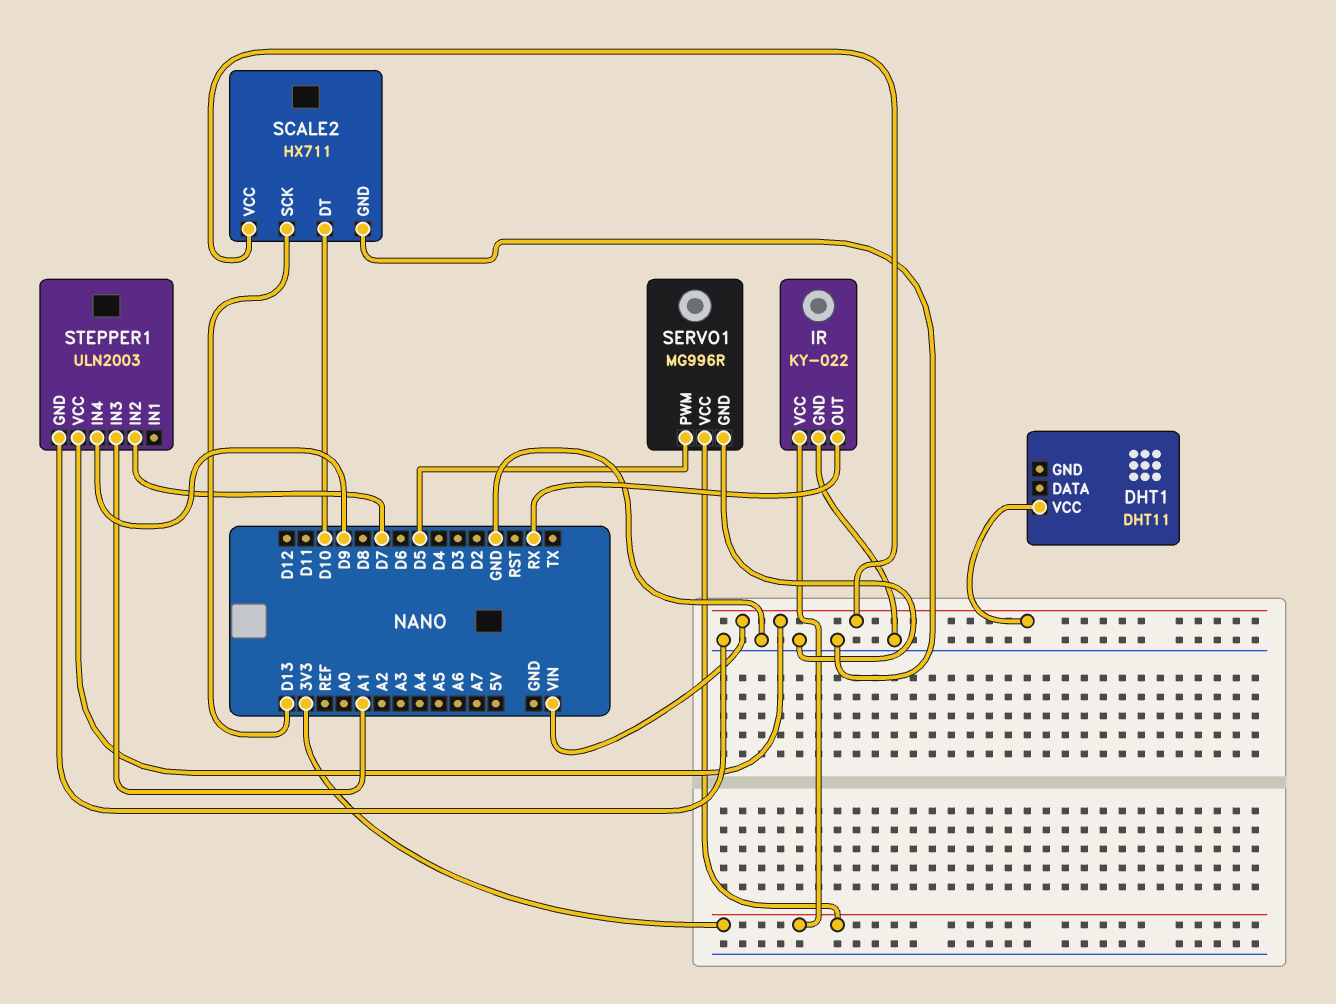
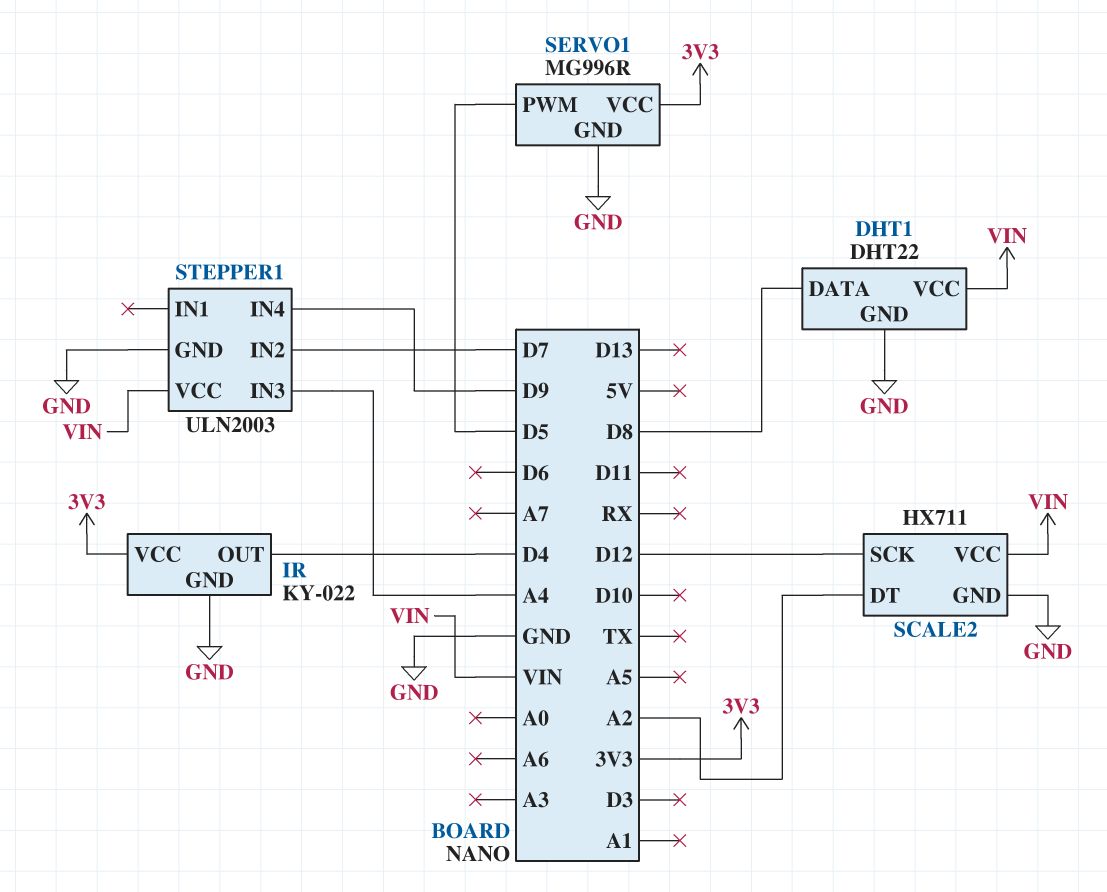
DHT1: DHT11 -> DHT22
DHT1 pin DATA: none -> D8
DHT1 pin GND: none -> GND
IR pin OUT: RX -> D4
SCALE2 pin DT: D10 -> A2
SCALE2 pin SCK: D13 -> D12
STEPPER1 pin IN3: A1 -> A4

